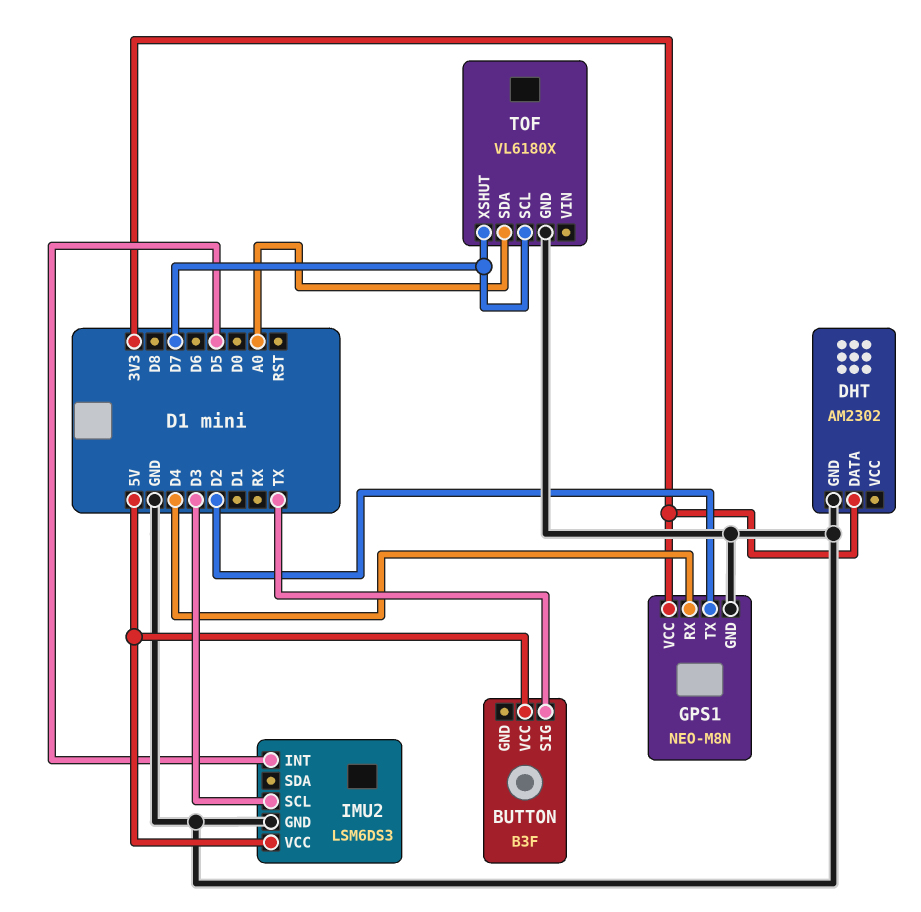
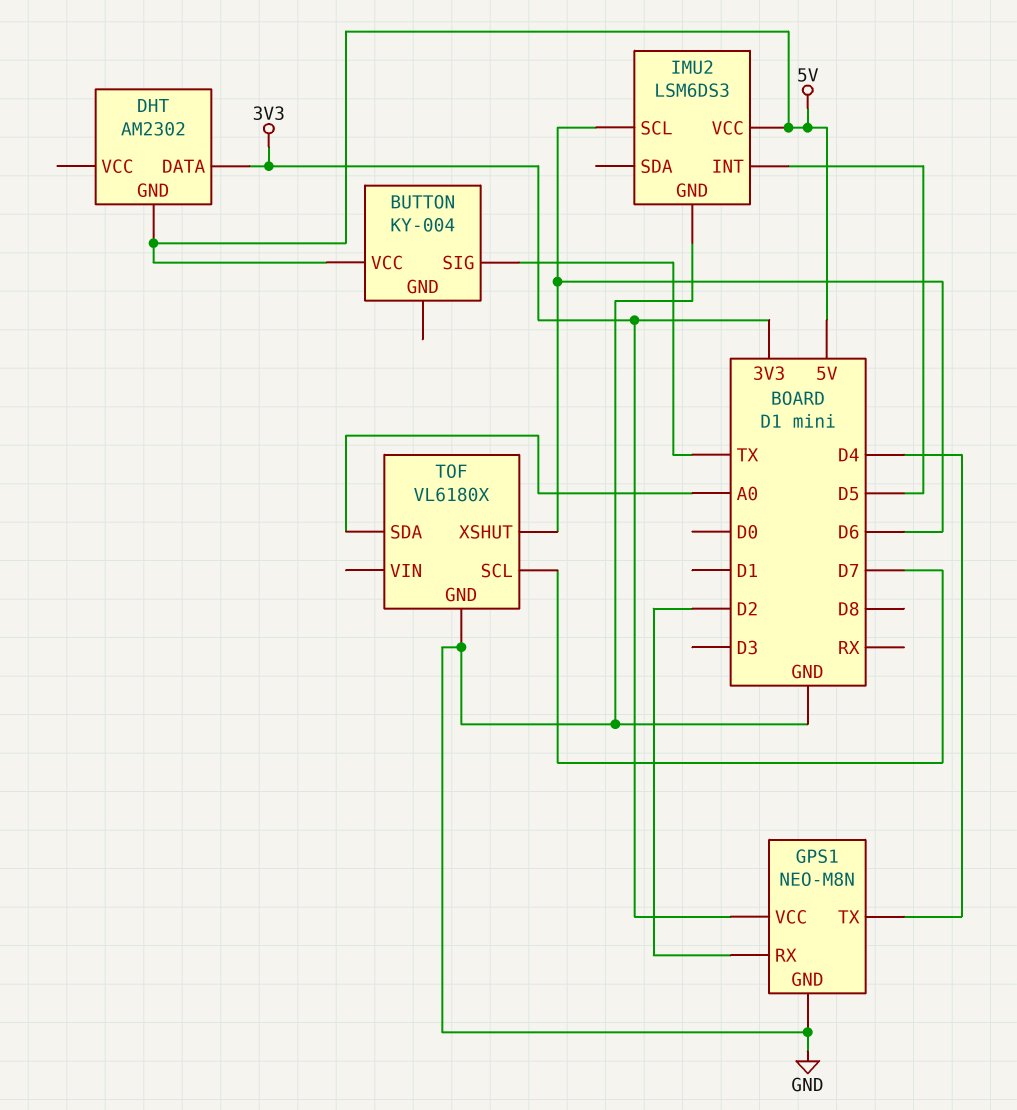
BUTTON: B3F -> KY-004
DHT pin GND: GND -> 5V
GPS1 pin RX: D4 -> D2
GPS1 pin TX: D2 -> D4
IMU2 pin SCL: D3 -> D6
TOF pin XSHUT: D7 -> D6

